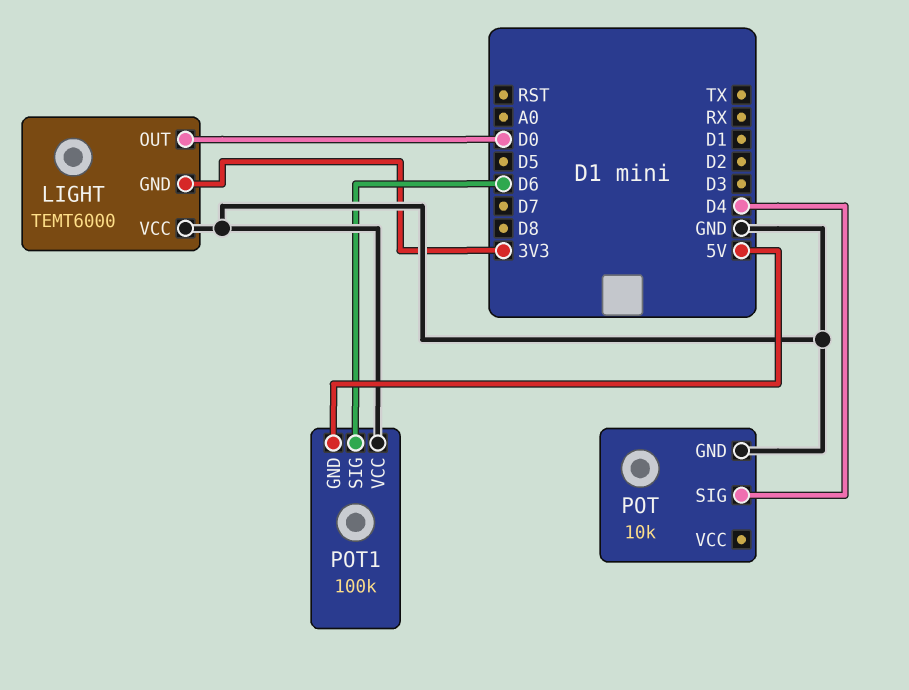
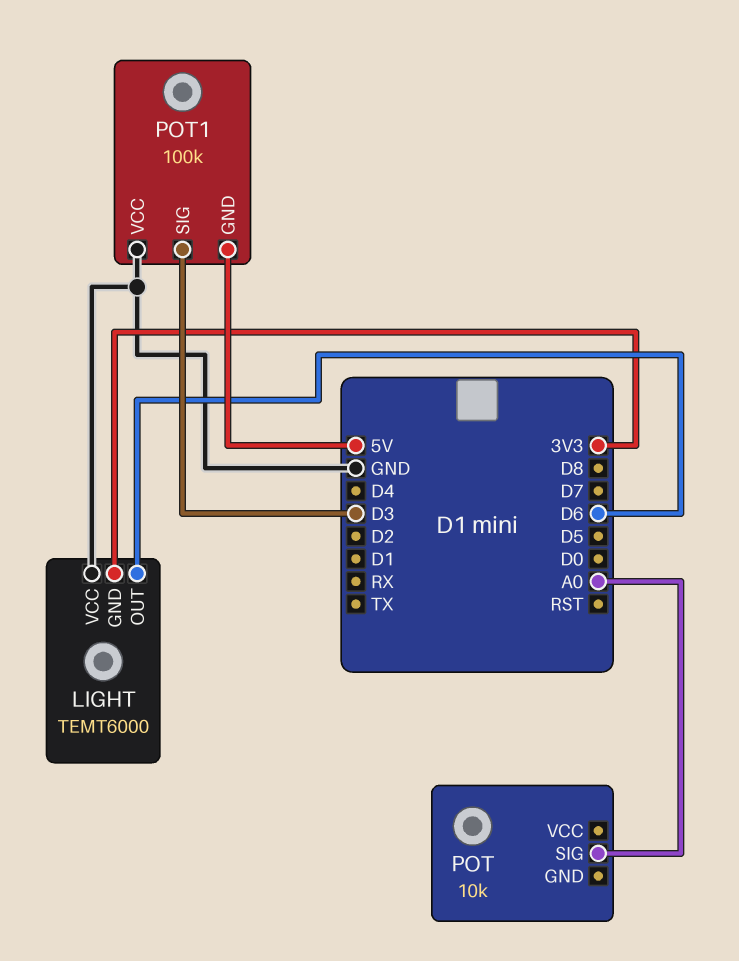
LIGHT pin OUT: D0 -> D6
POT pin GND: GND -> none
POT pin SIG: D4 -> A0
POT1 pin SIG: D6 -> D3

